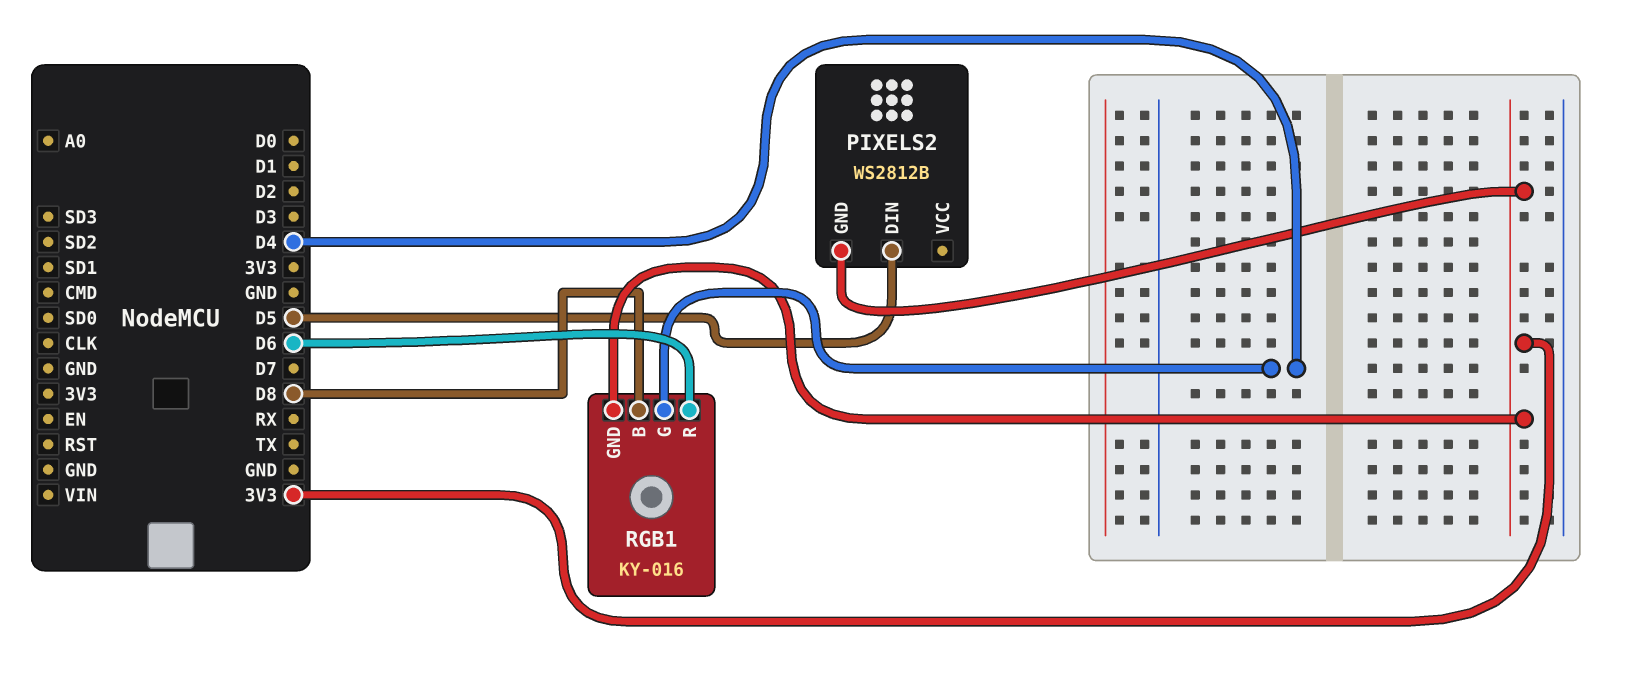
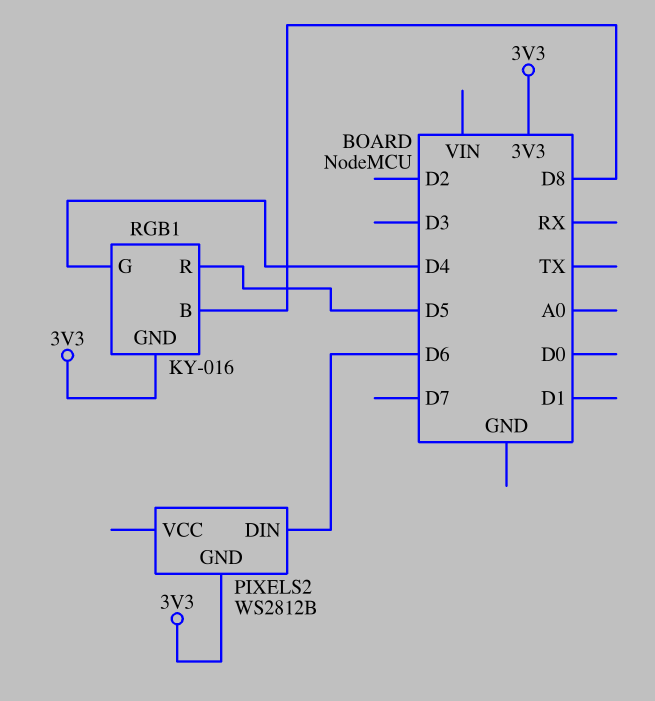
PIXELS2 pin DIN: D5 -> D6
RGB1 pin R: D6 -> D5

